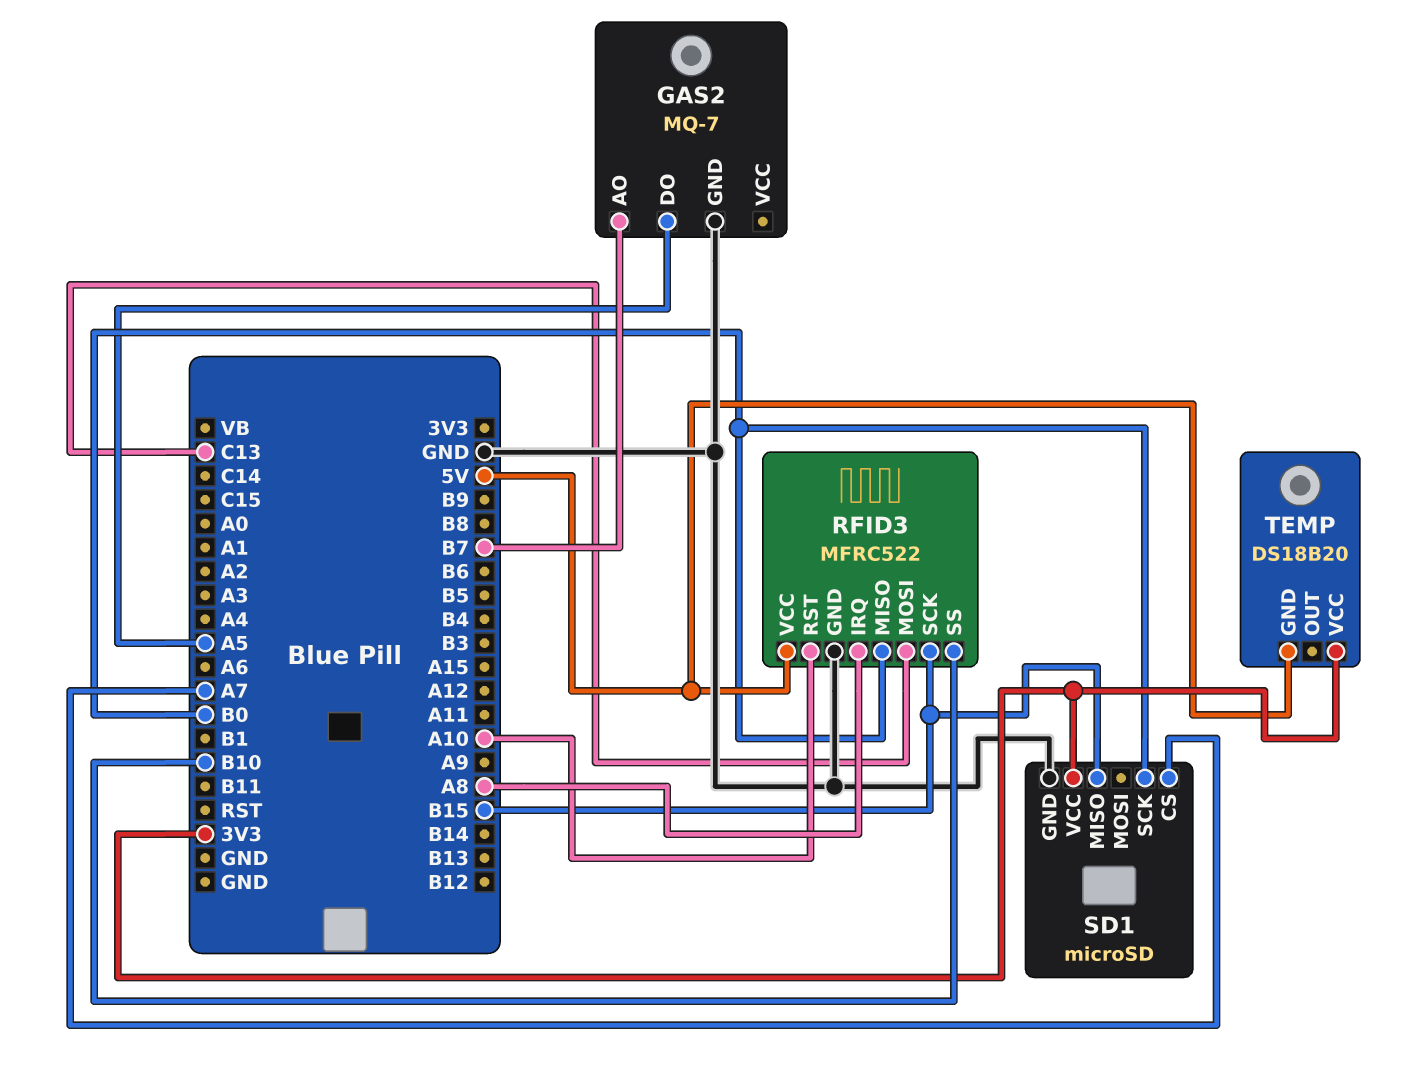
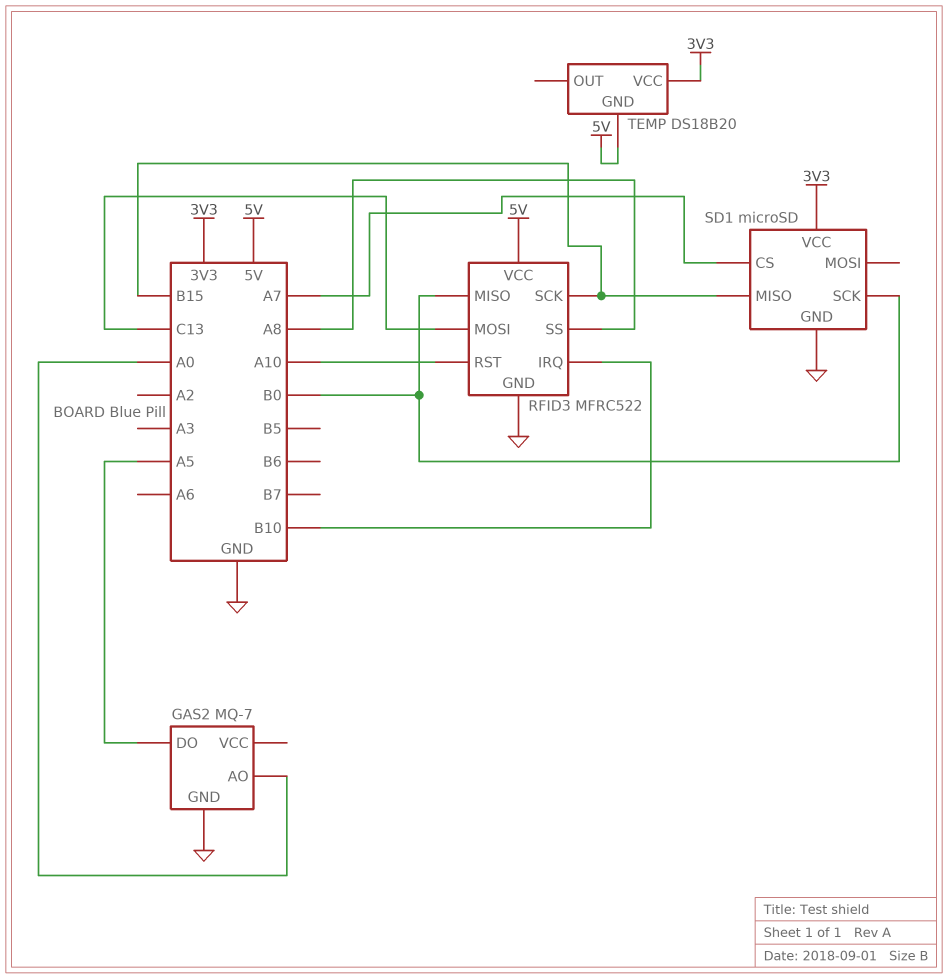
GAS2 pin AO: B7 -> A0
RFID3 pin IRQ: A8 -> B10
RFID3 pin SS: B10 -> A8

